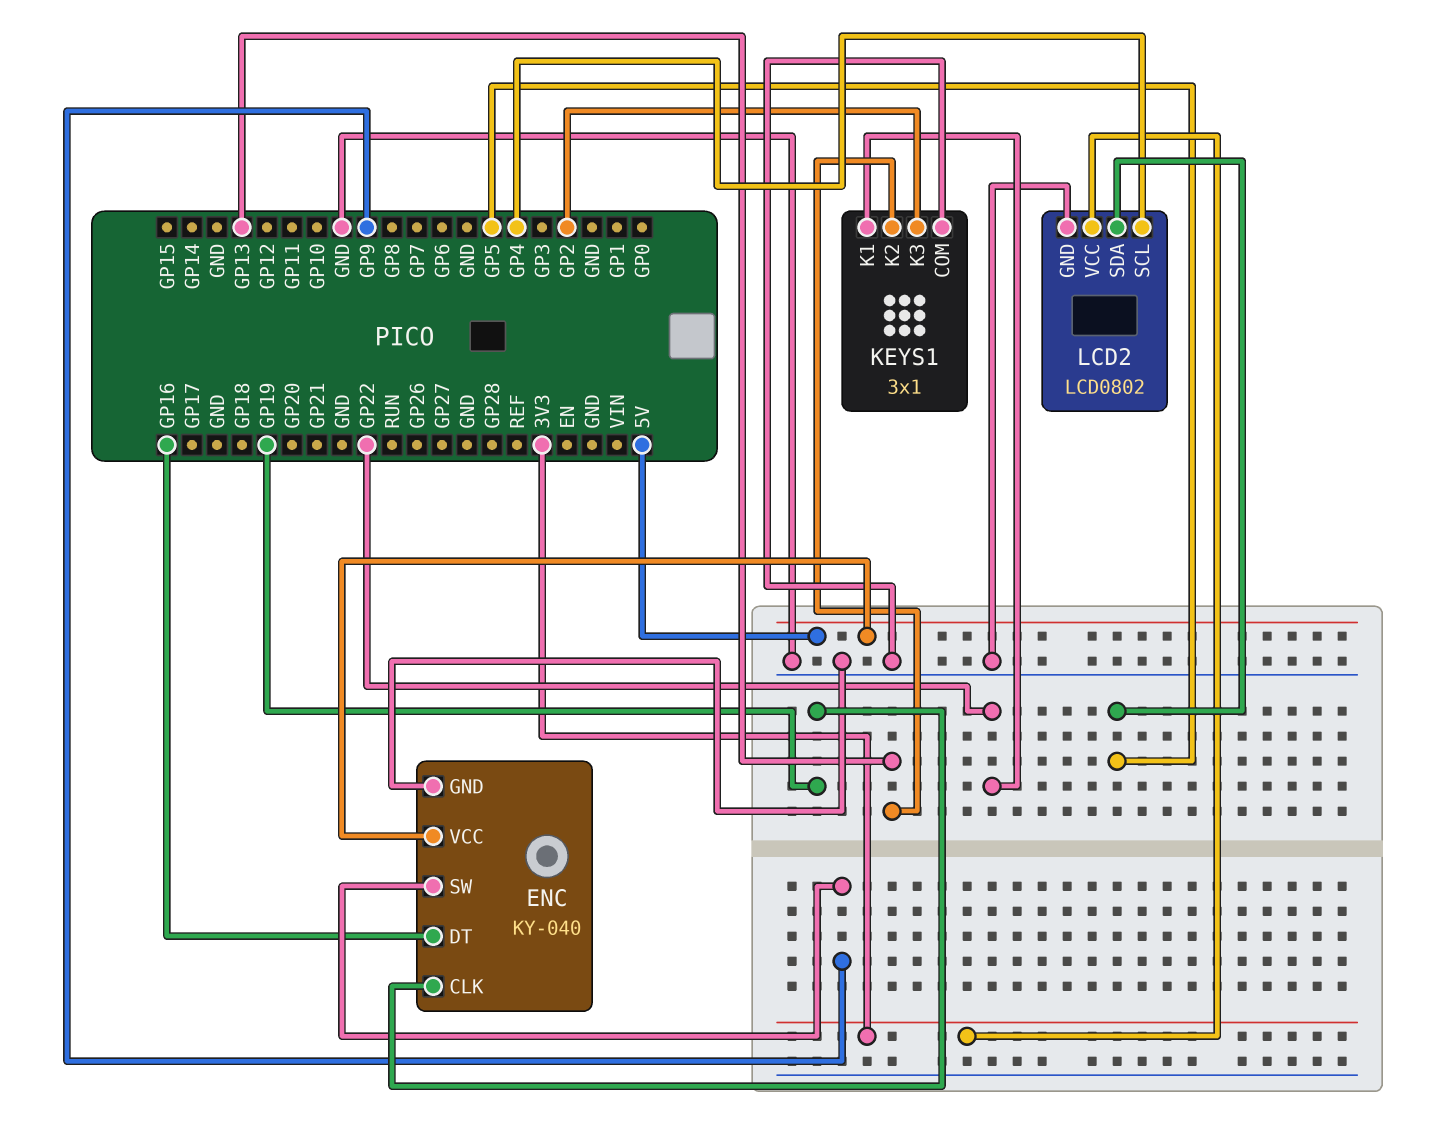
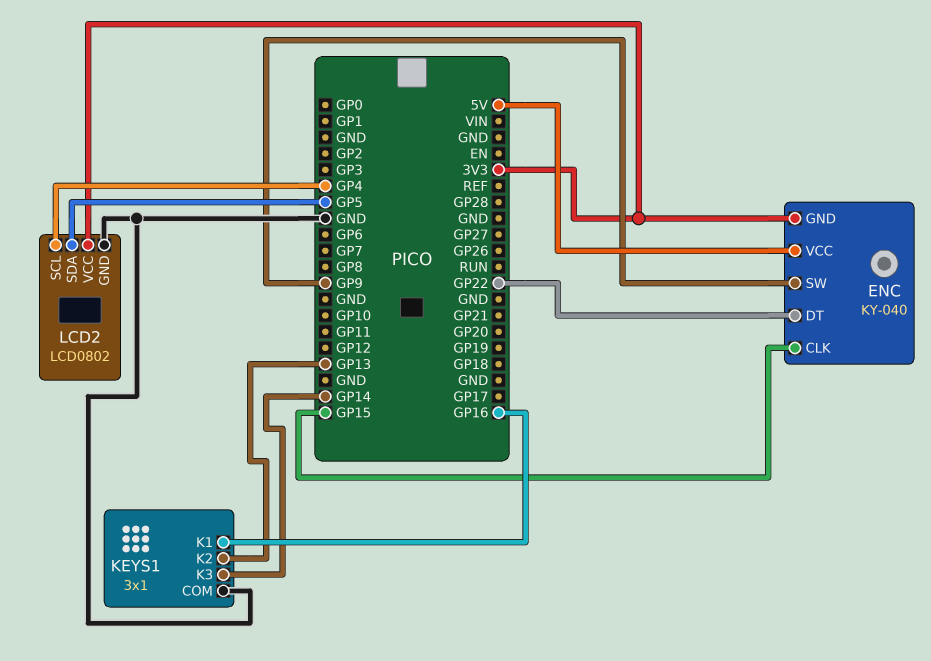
ENC pin CLK: GP19 -> GP15
ENC pin DT: GP16 -> GP22
ENC pin GND: GND -> 3V3
KEYS1 pin K1: GP22 -> GP16
KEYS1 pin K3: GP2 -> GP14

